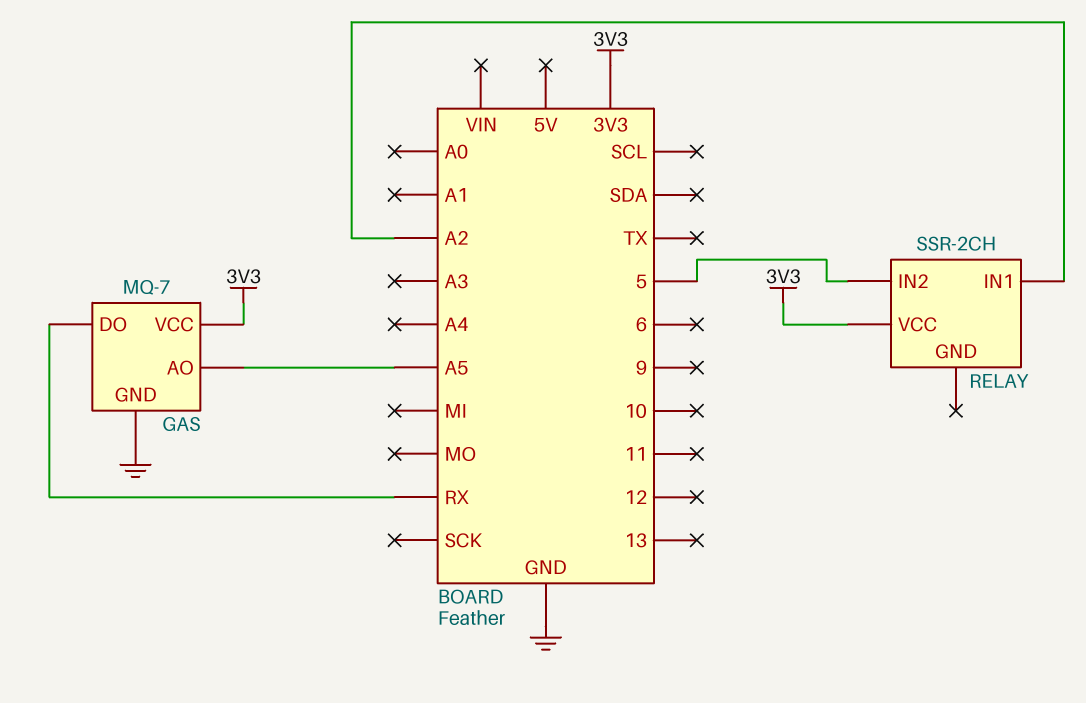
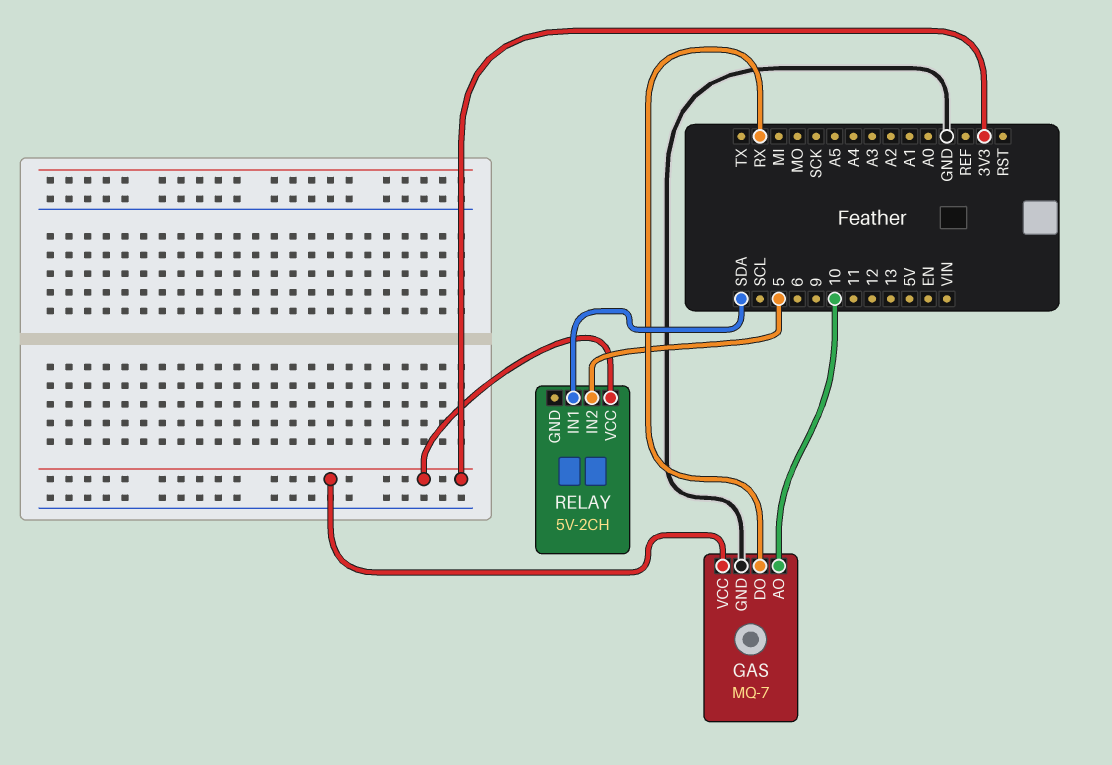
GAS pin AO: A5 -> 10
RELAY: SSR-2CH -> 5V-2CH
RELAY pin IN1: A2 -> SDA

